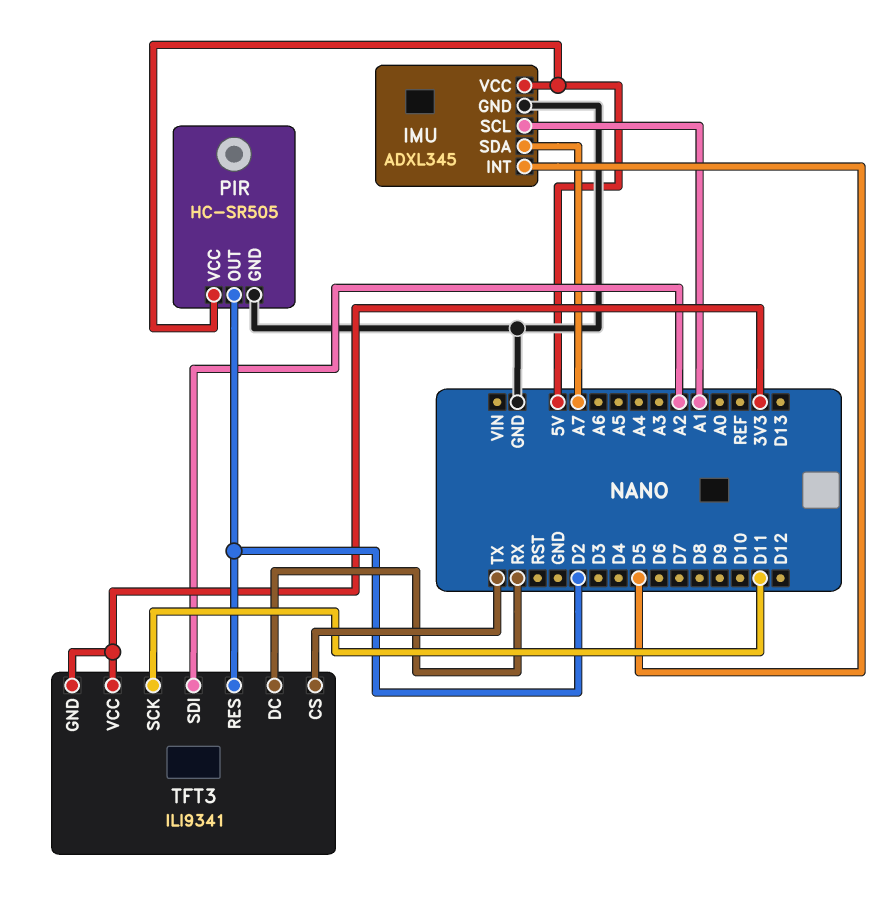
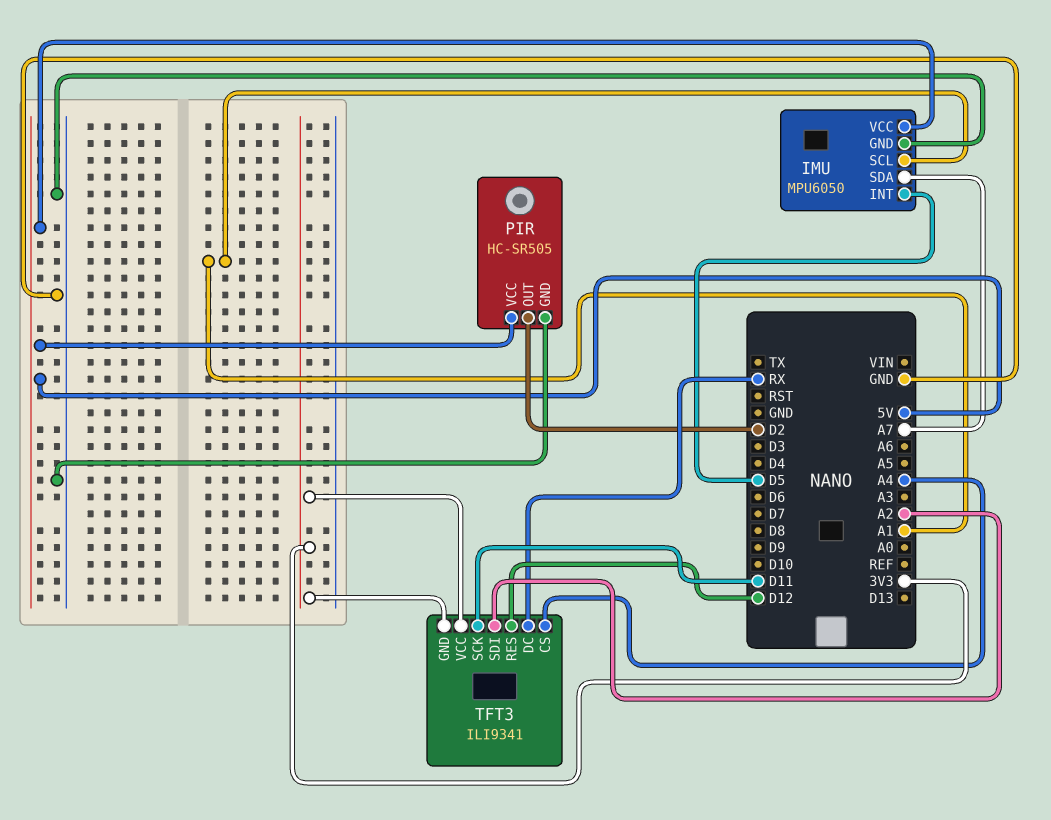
IMU: ADXL345 -> MPU6050
TFT3 pin CS: TX -> A4
TFT3 pin RES: D2 -> D12

